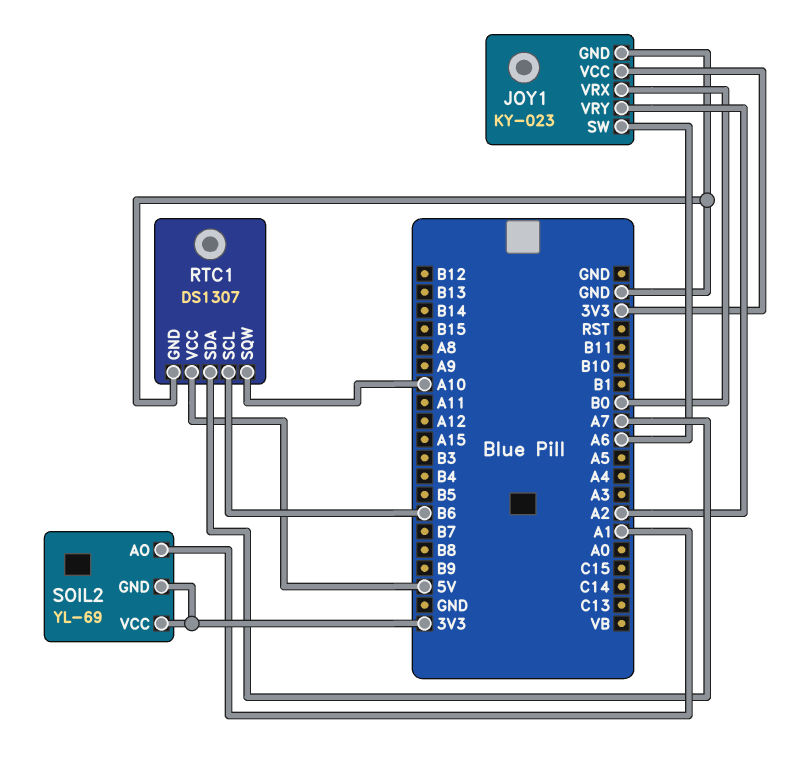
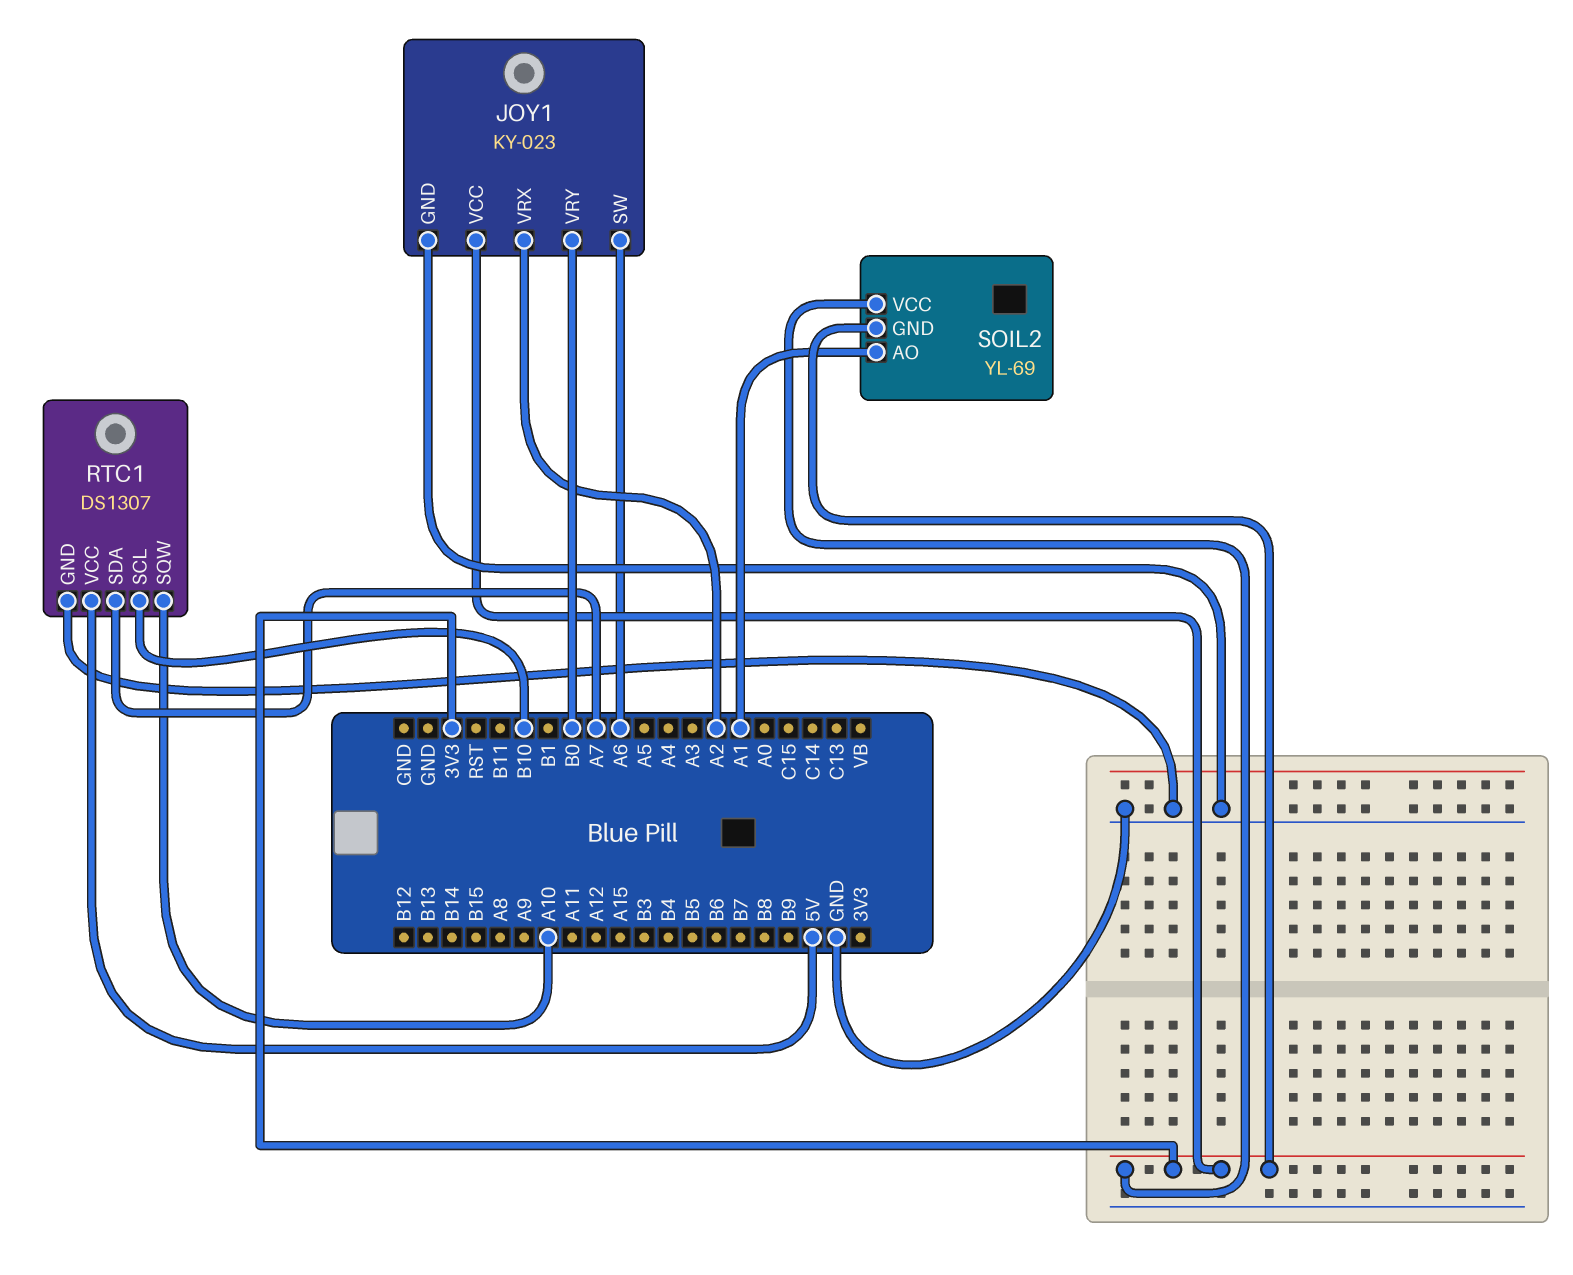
JOY1 pin VRX: B0 -> A2
JOY1 pin VRY: A2 -> B0
RTC1 pin SCL: B6 -> B10

